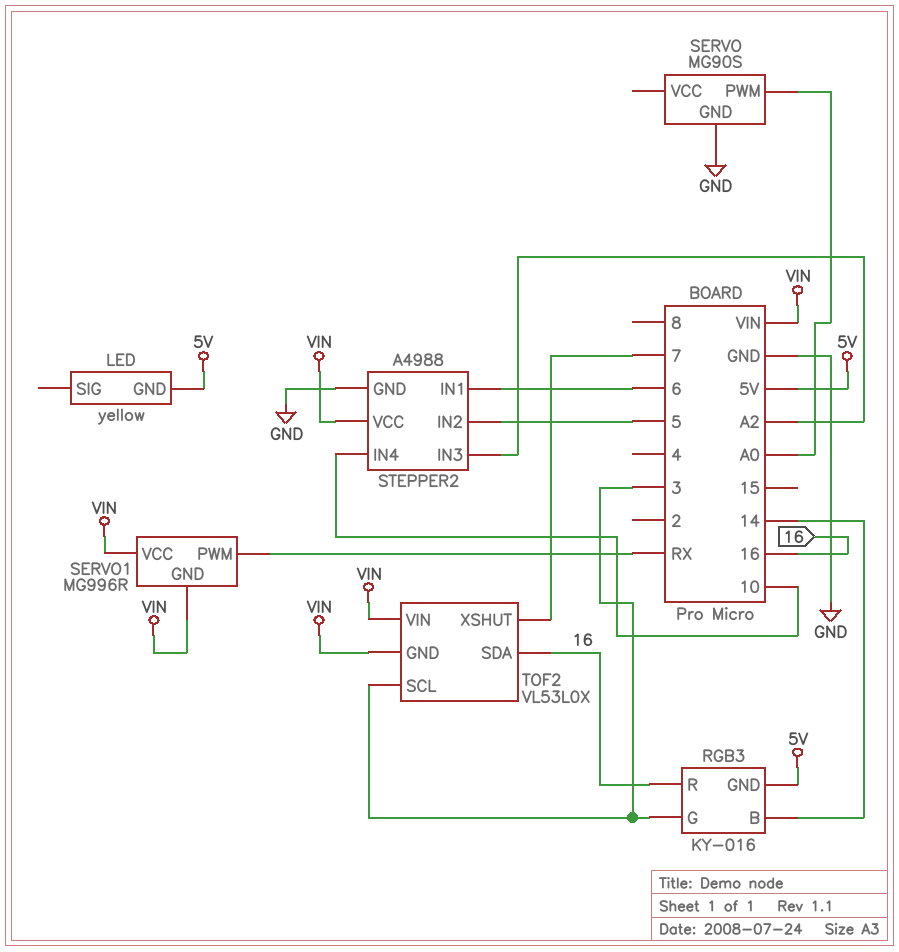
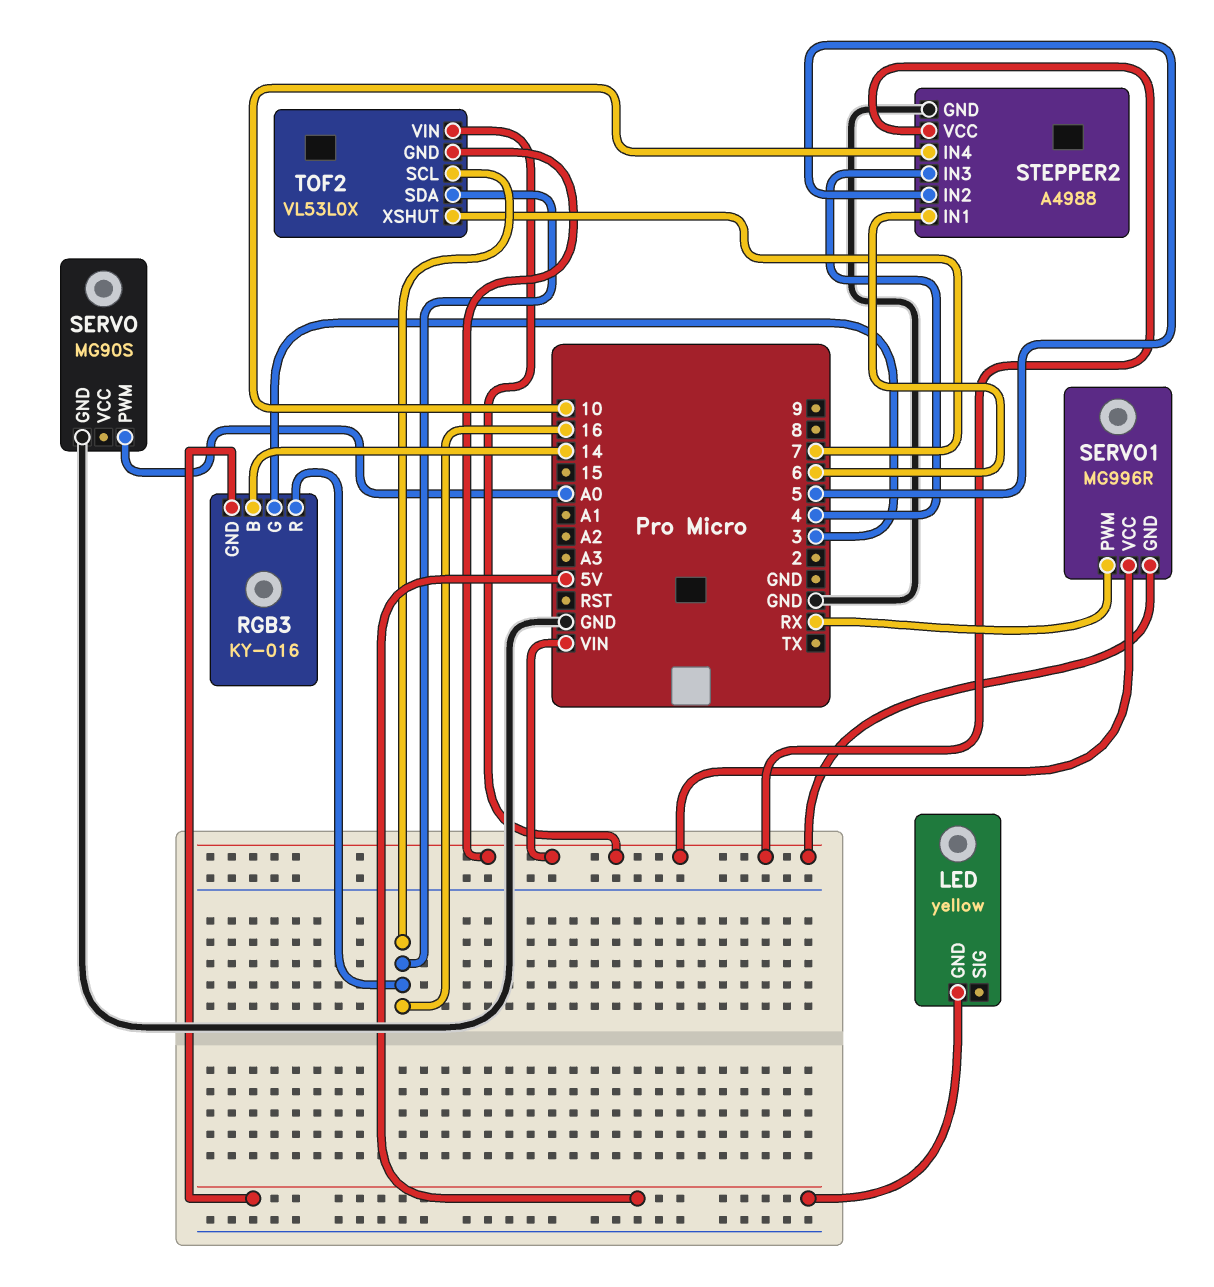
STEPPER2 pin IN3: A2 -> 4
TOF2 pin SCL: 3 -> 16

